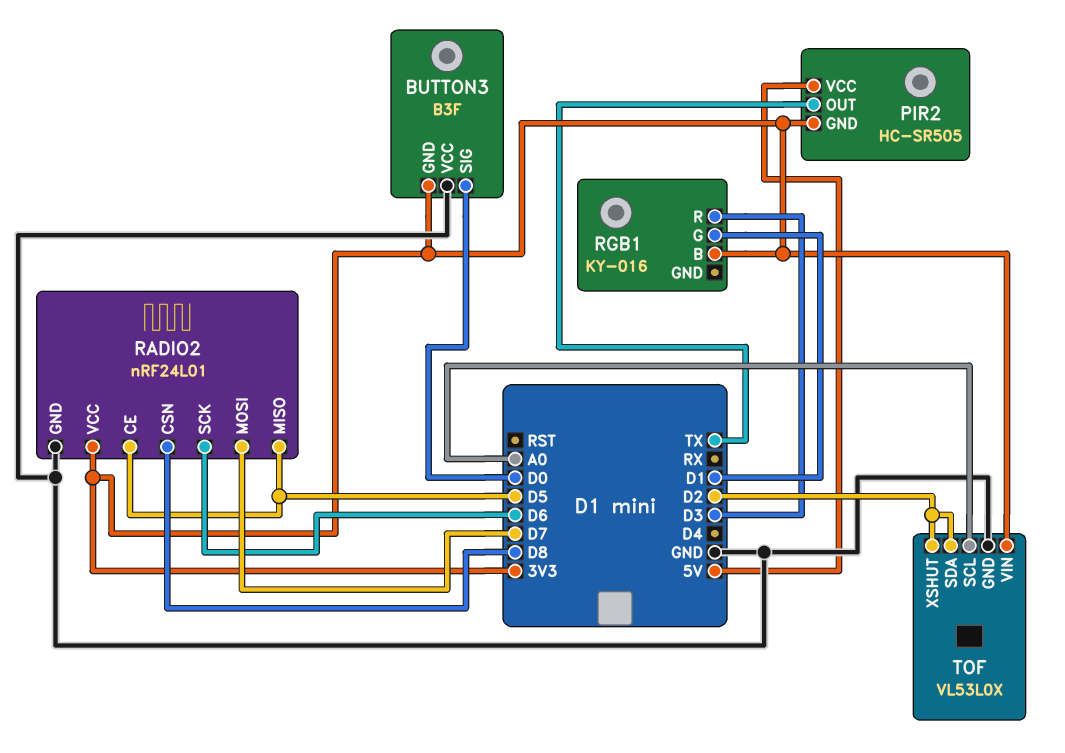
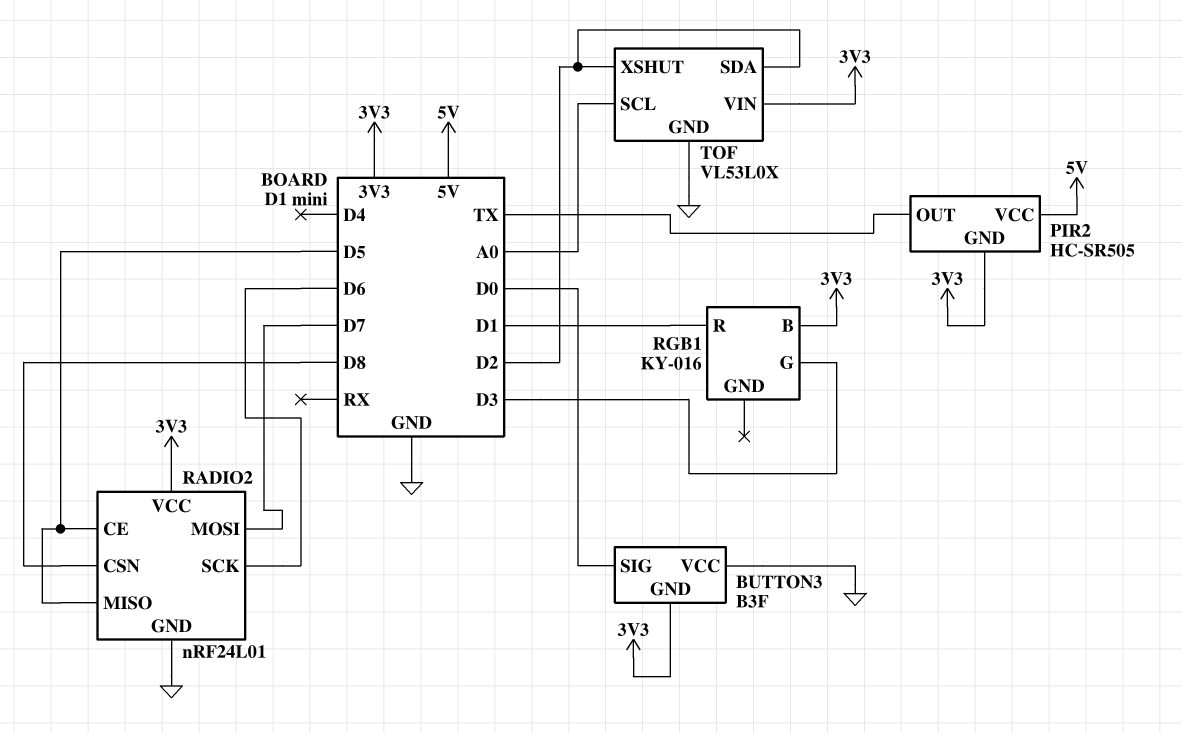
RGB1 pin G: D1 -> D3
RGB1 pin R: D3 -> D1

